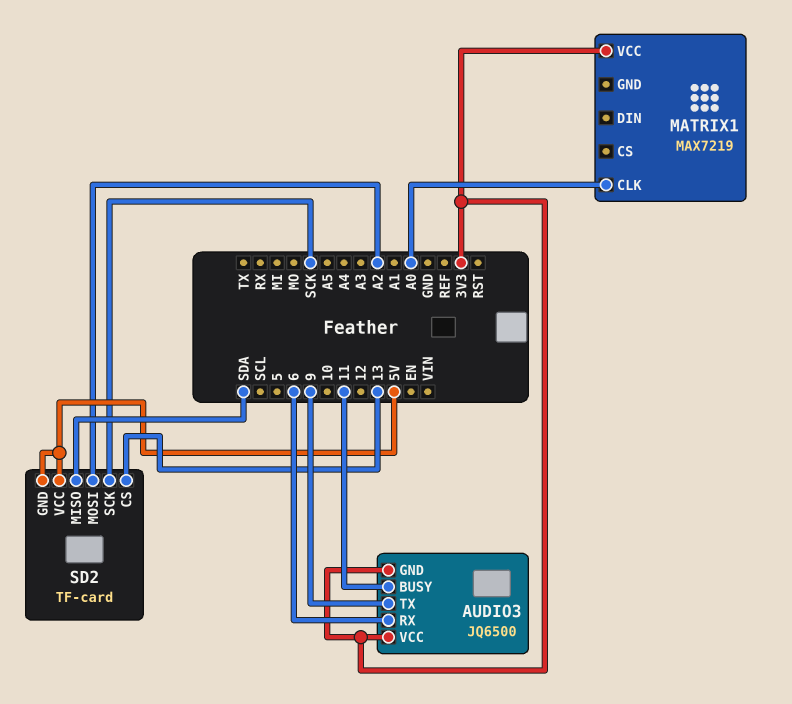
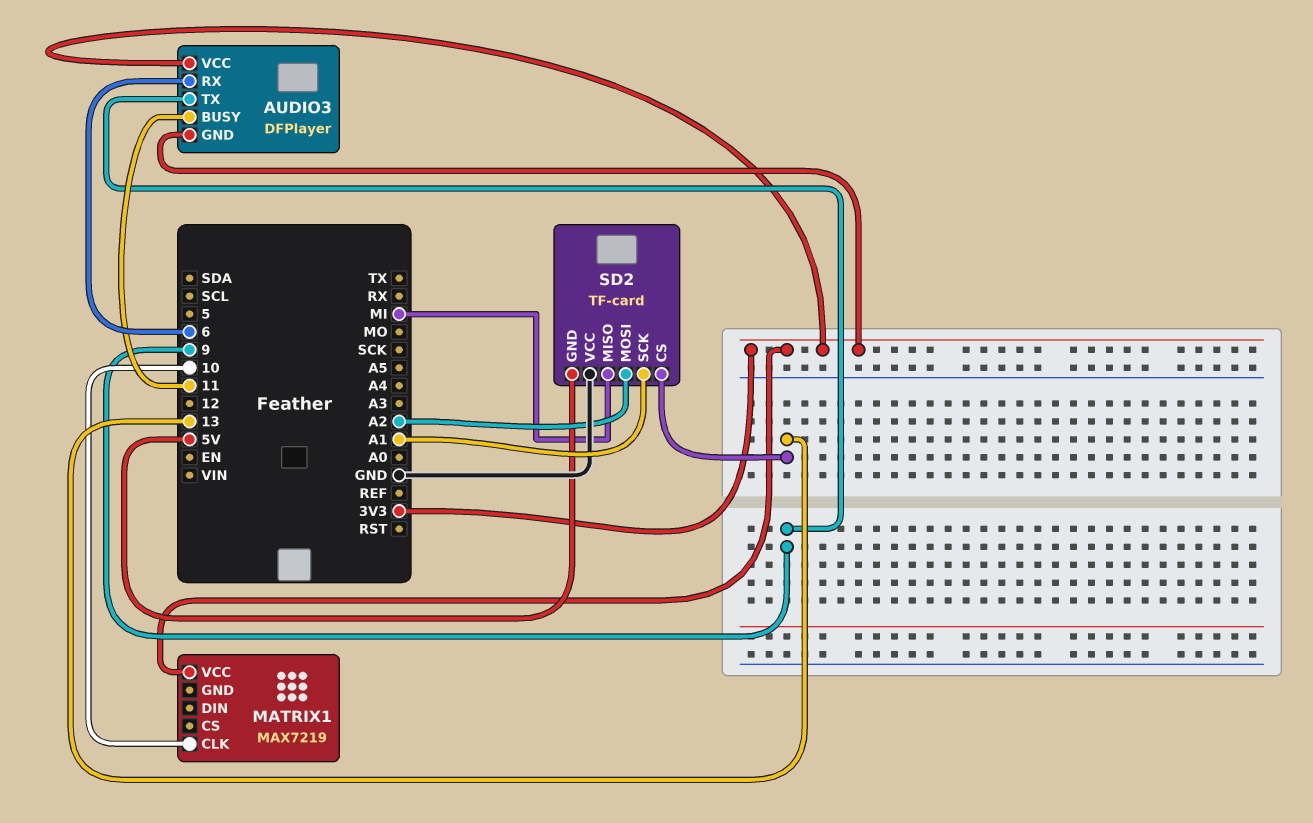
AUDIO3: JQ6500 -> DFPlayer
MATRIX1 pin CLK: A0 -> 10
SD2 pin MISO: SDA -> MI
SD2 pin SCK: SCK -> A1
SD2 pin VCC: 5V -> GND

